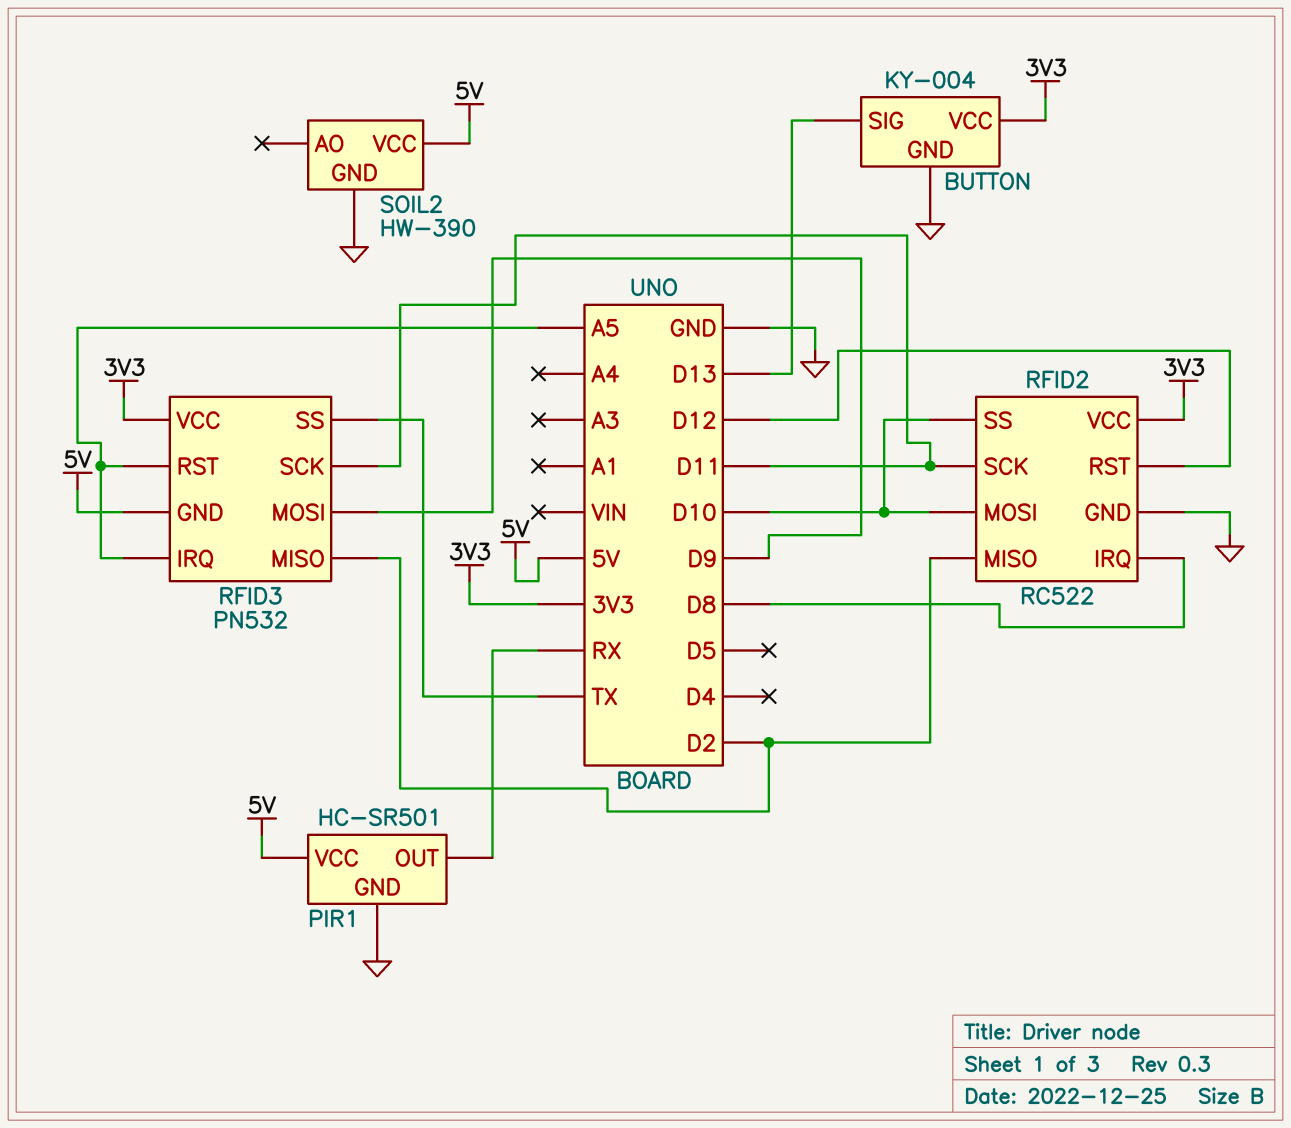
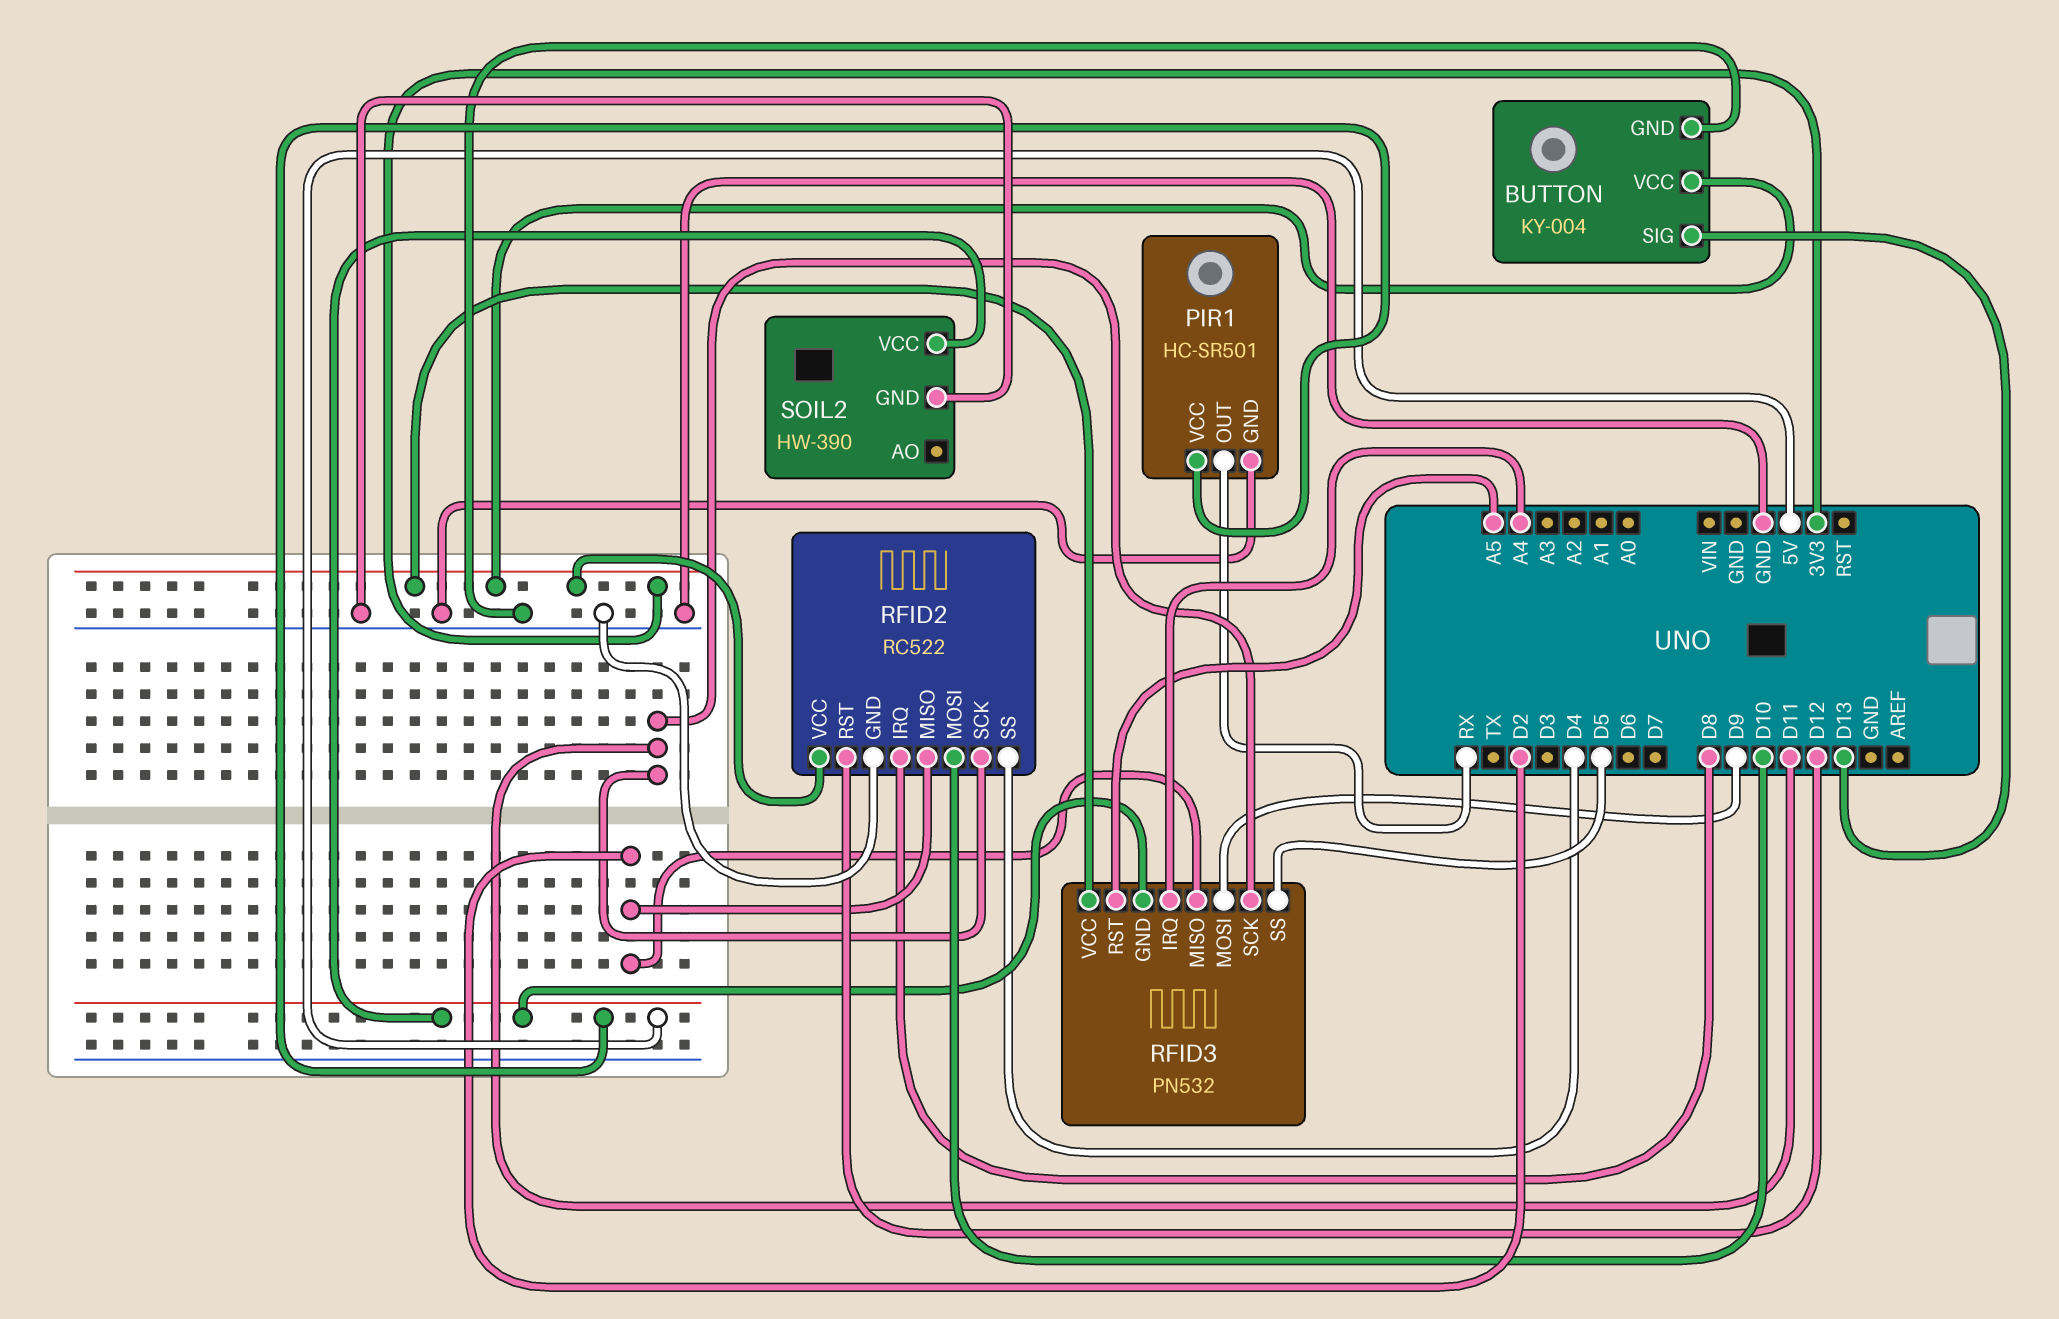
RFID2 pin SS: D10 -> D4
RFID3 pin IRQ: A5 -> A4
RFID3 pin SS: TX -> D5

